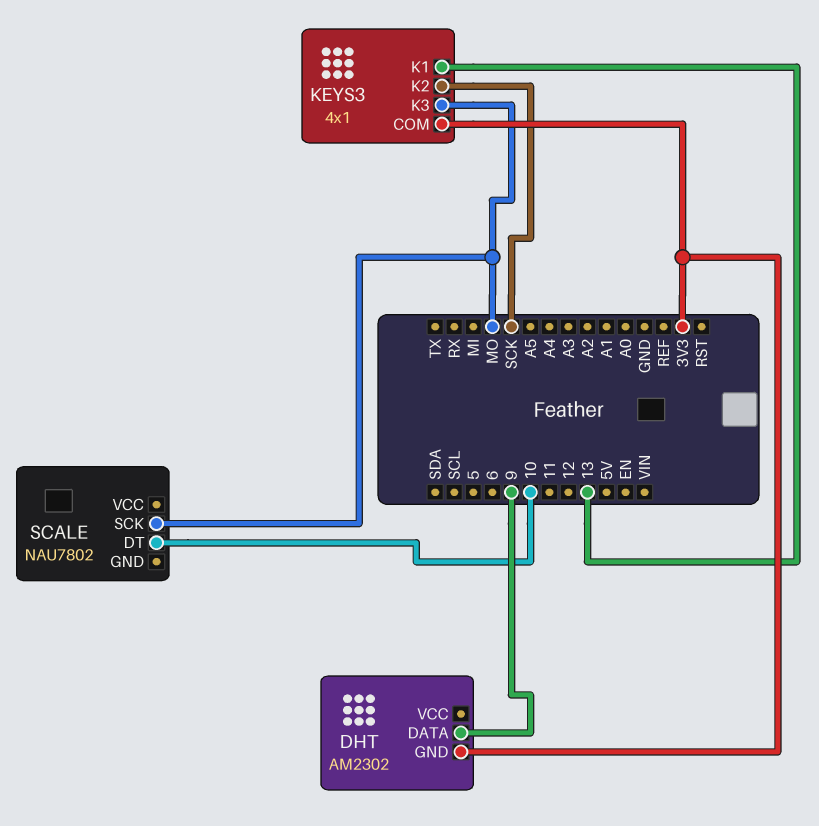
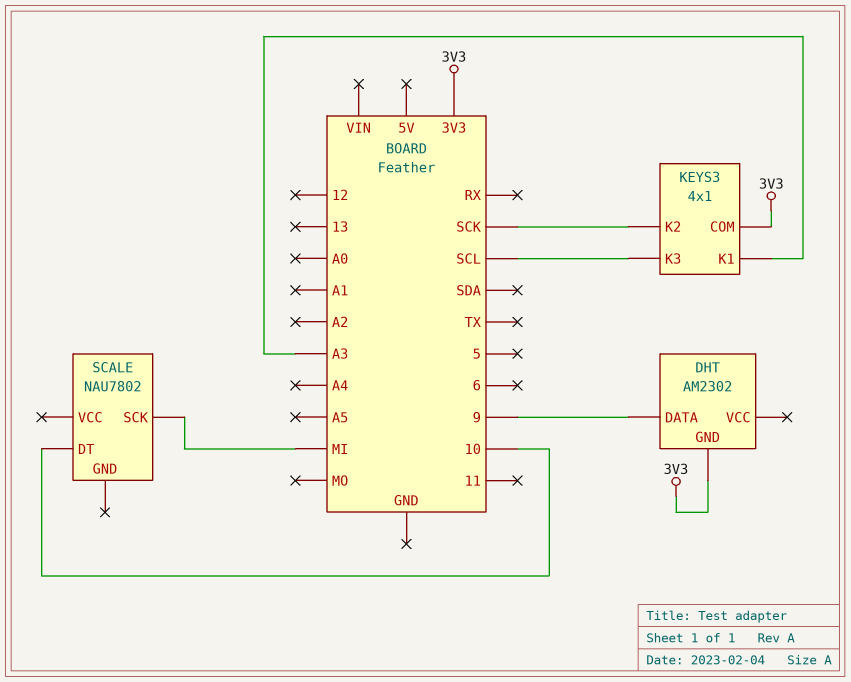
KEYS3 pin K1: 13 -> A3
KEYS3 pin K3: MO -> SCL
SCALE pin SCK: MO -> MI

